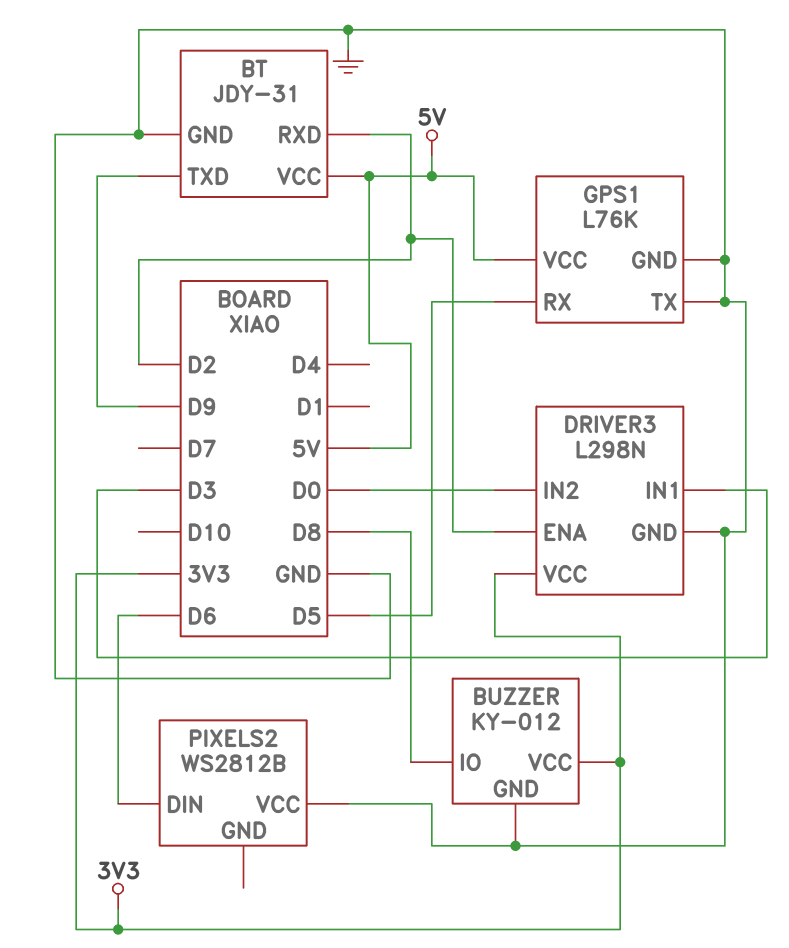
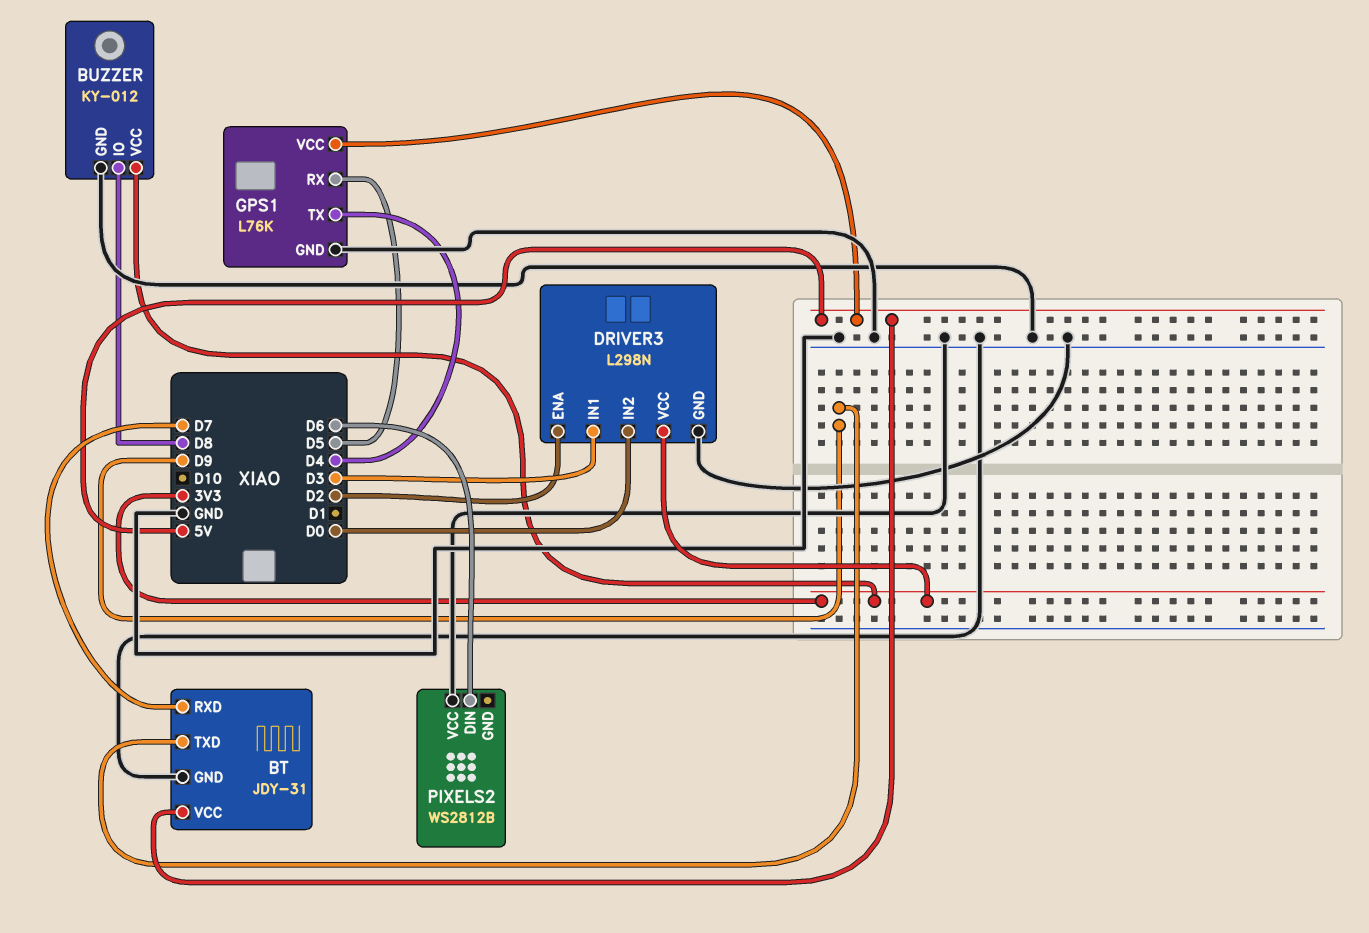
BT pin RXD: D2 -> D7
GPS1 pin TX: GND -> D4

